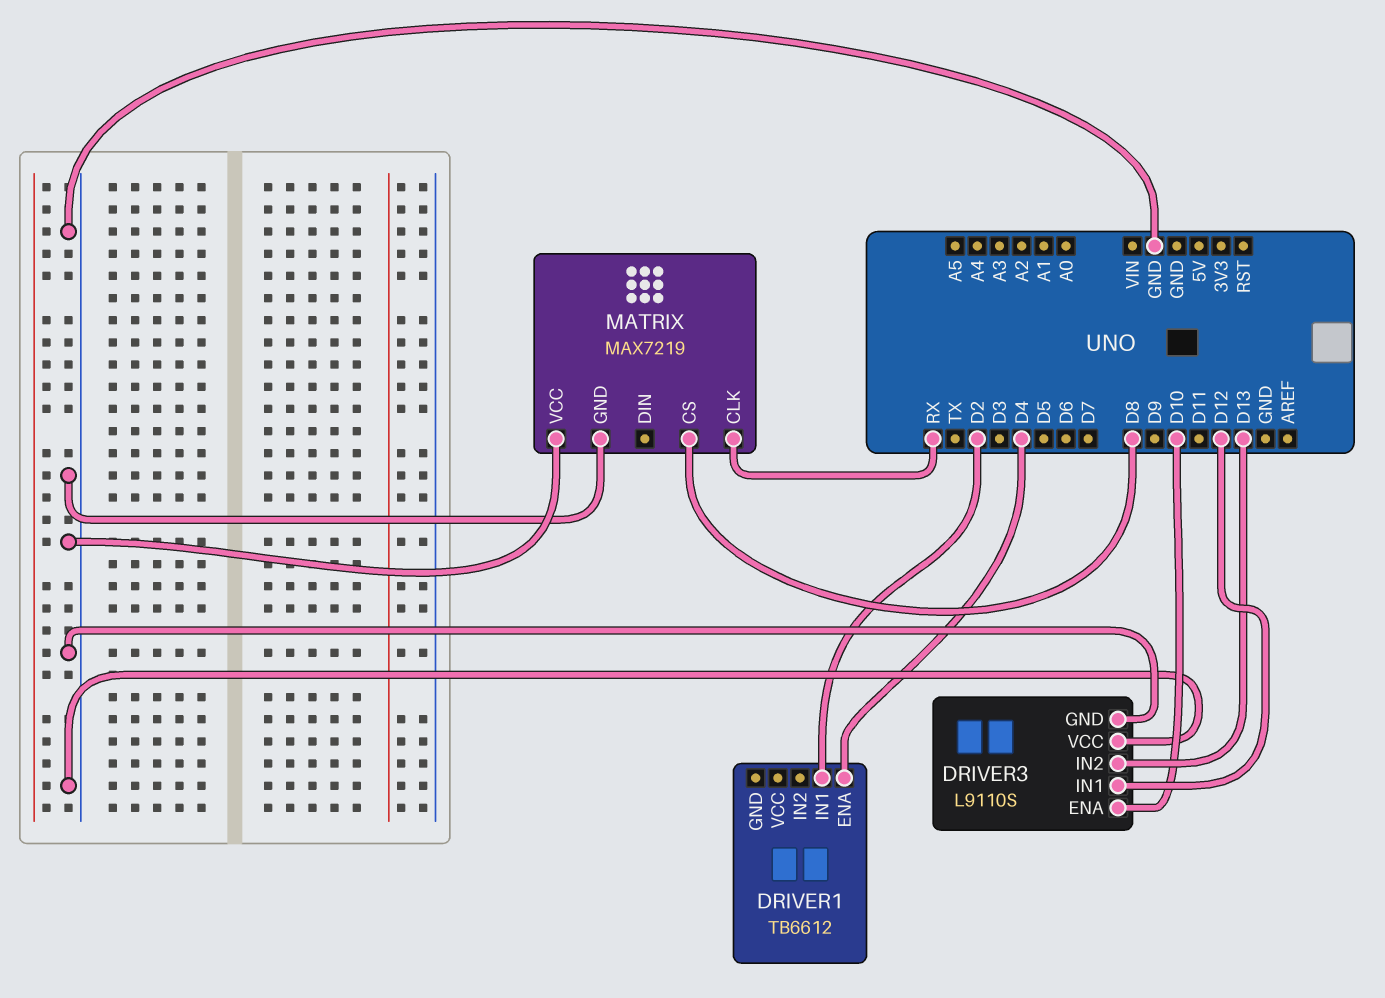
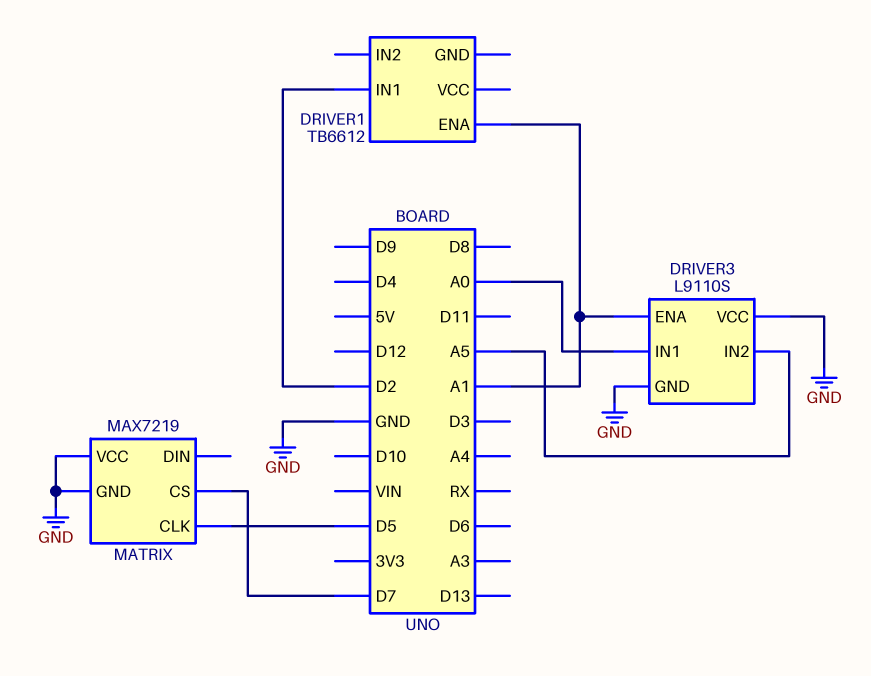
DRIVER1 pin ENA: D4 -> A1
DRIVER3 pin ENA: D10 -> A1
DRIVER3 pin IN1: D12 -> A0
DRIVER3 pin IN2: D13 -> A5
MATRIX pin CLK: RX -> D5
MATRIX pin CS: D8 -> D7

